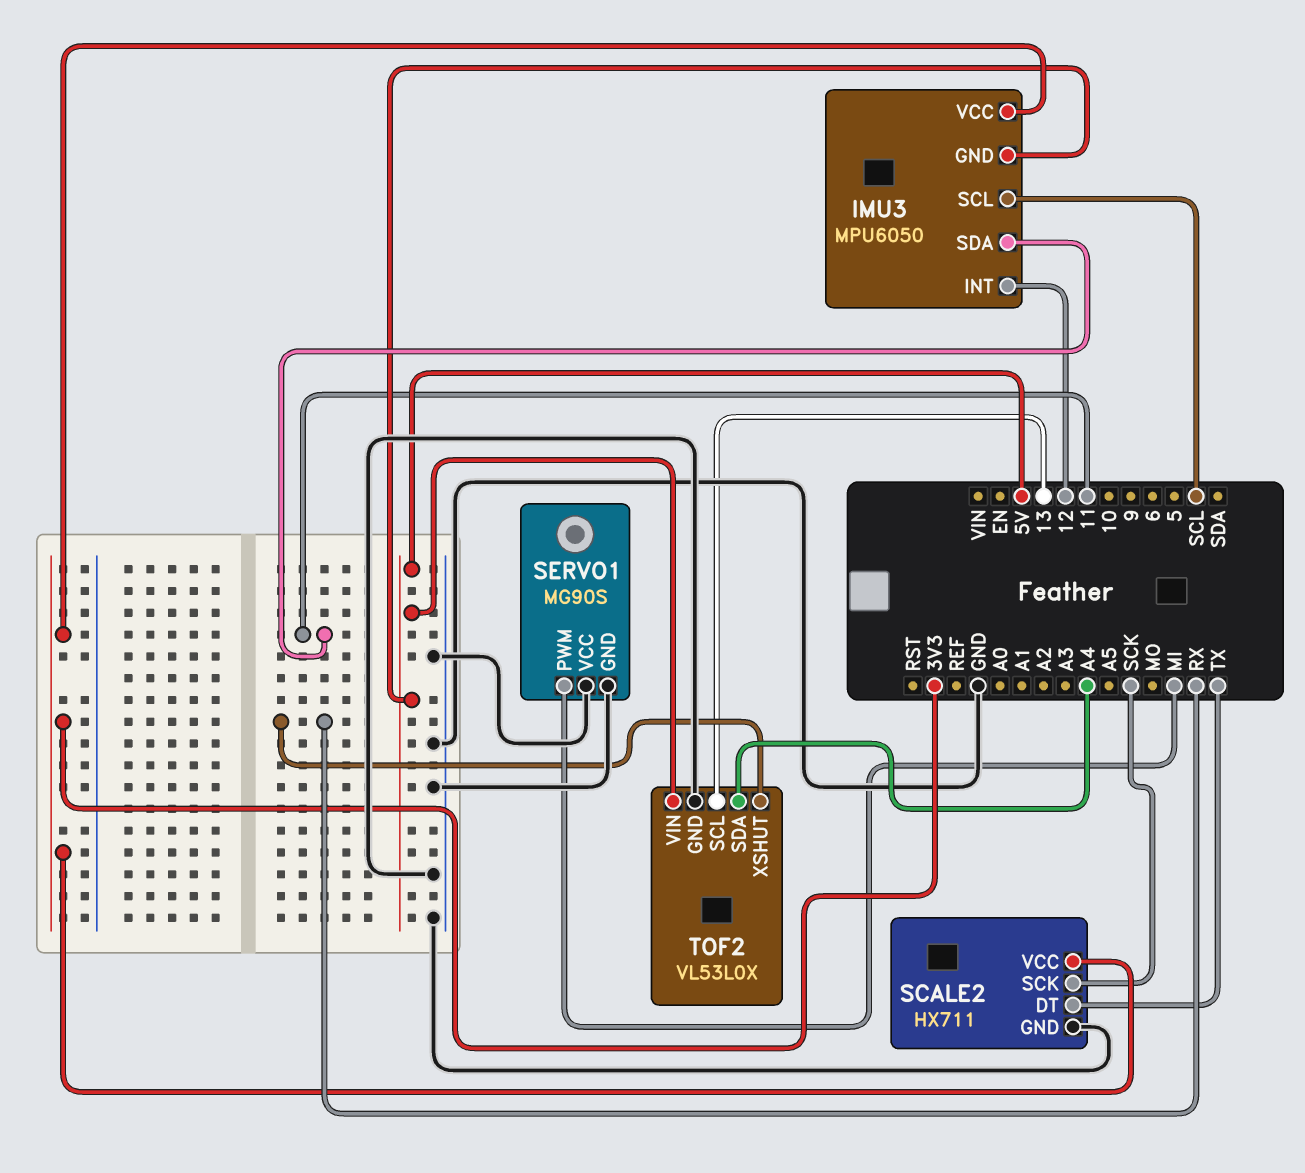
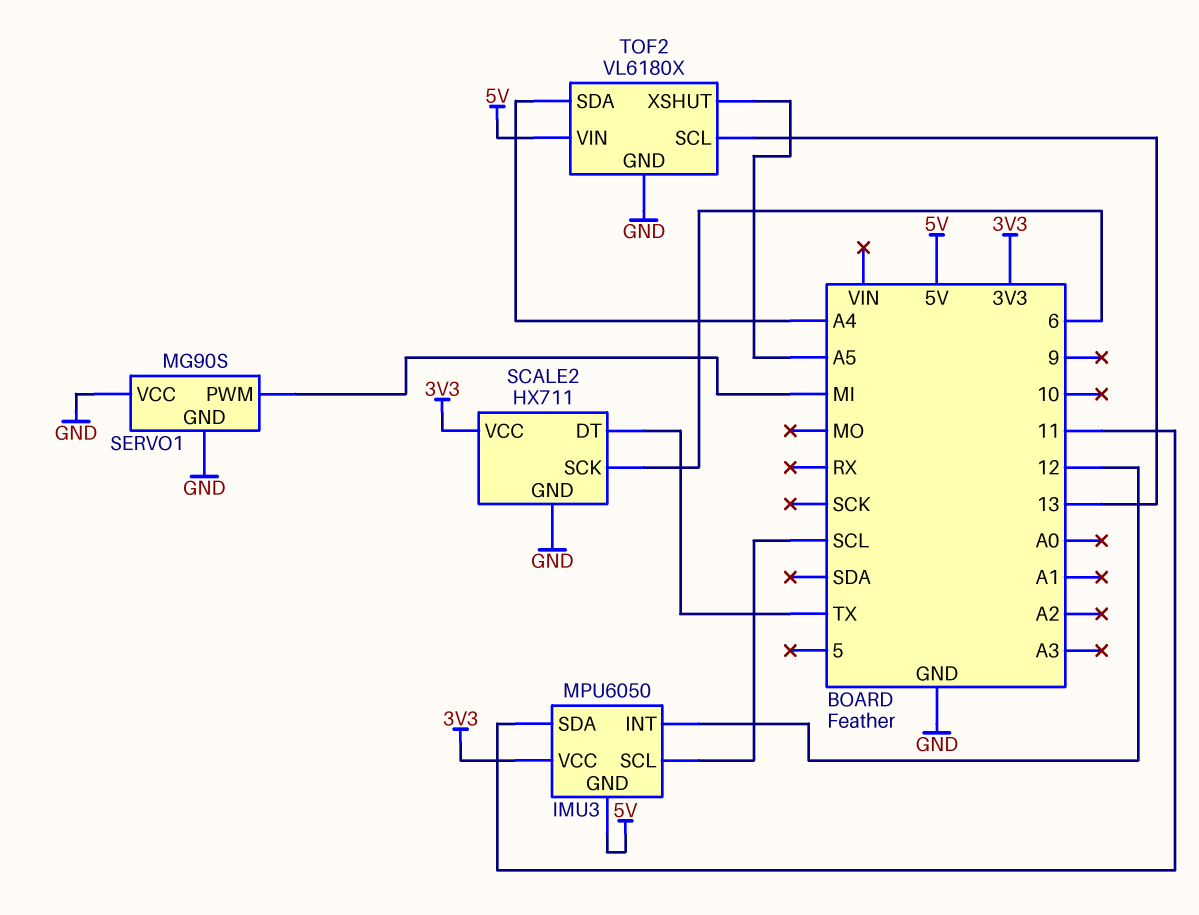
SCALE2 pin SCK: SCK -> 6
TOF2: VL53L0X -> VL6180X
TOF2 pin XSHUT: RX -> A5

